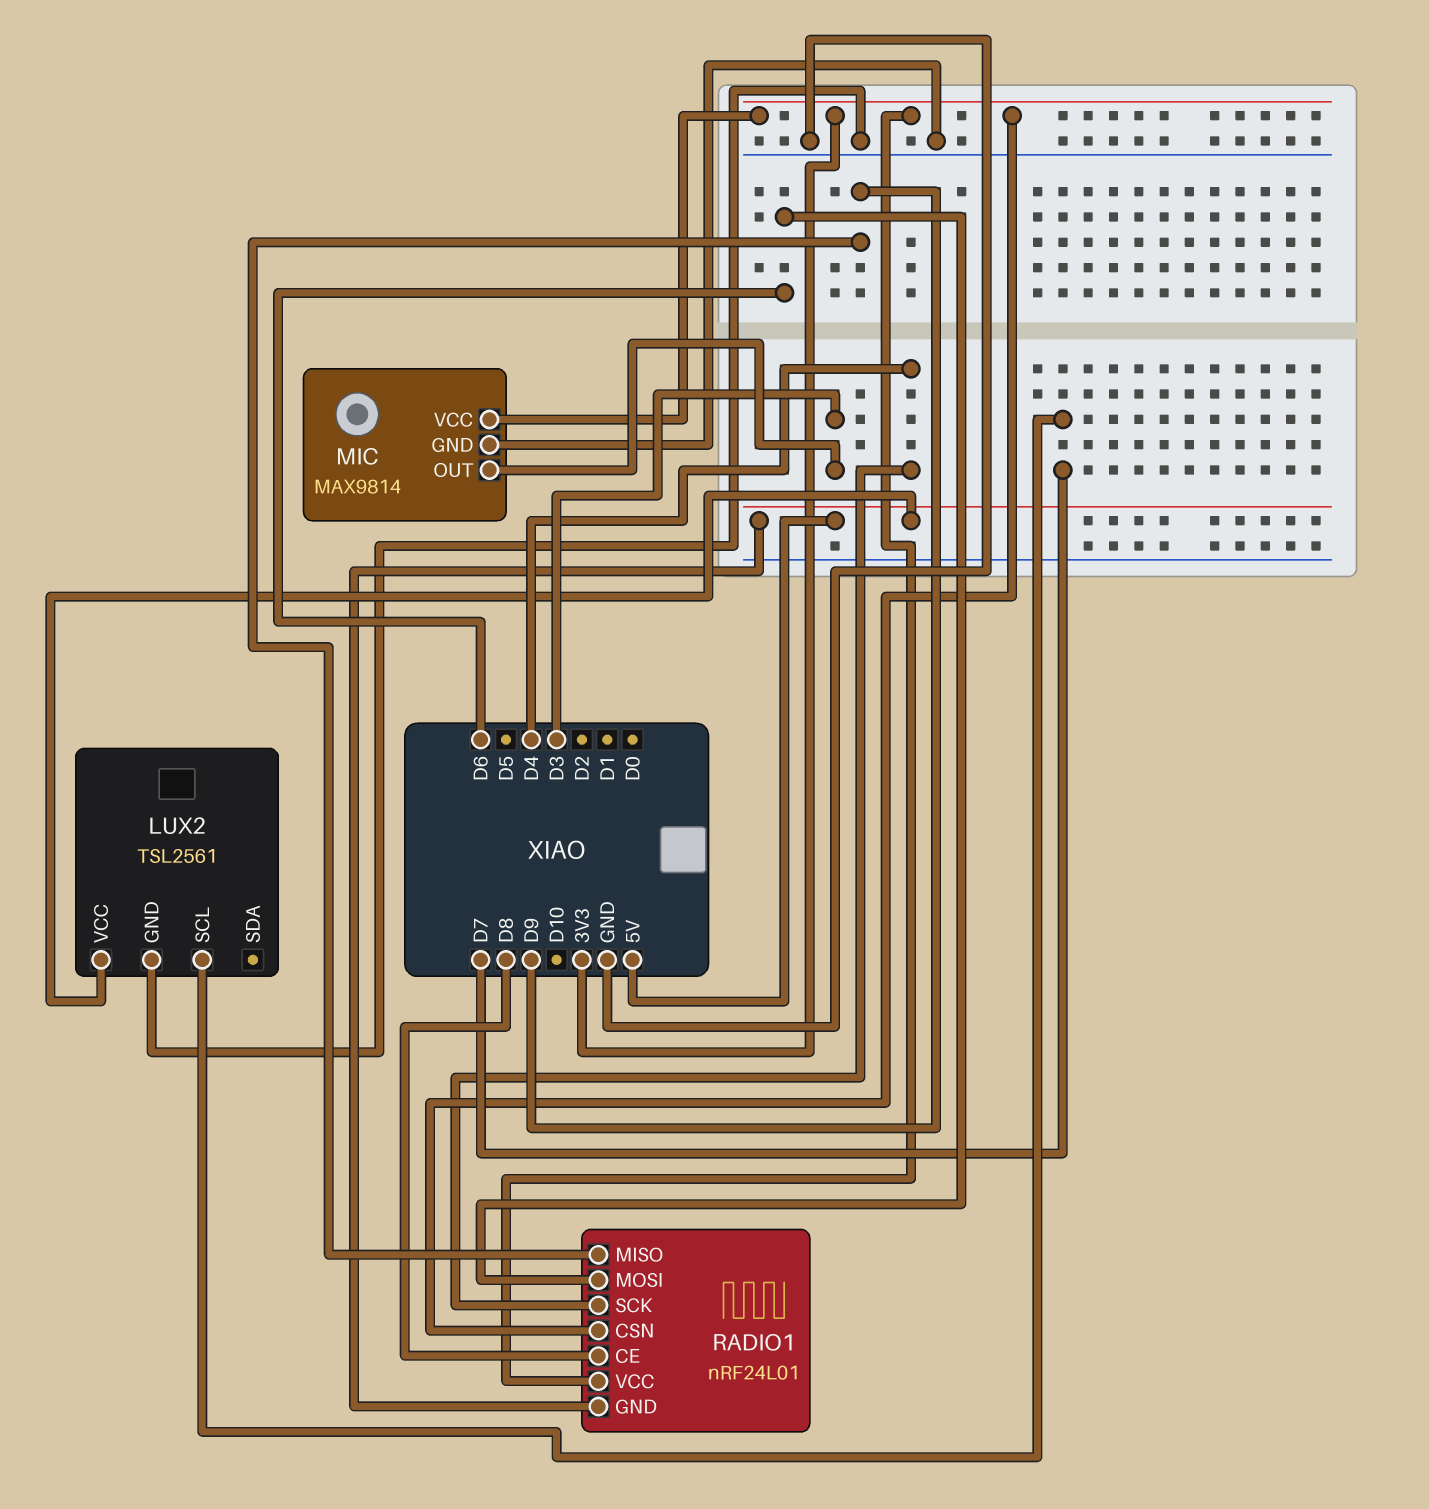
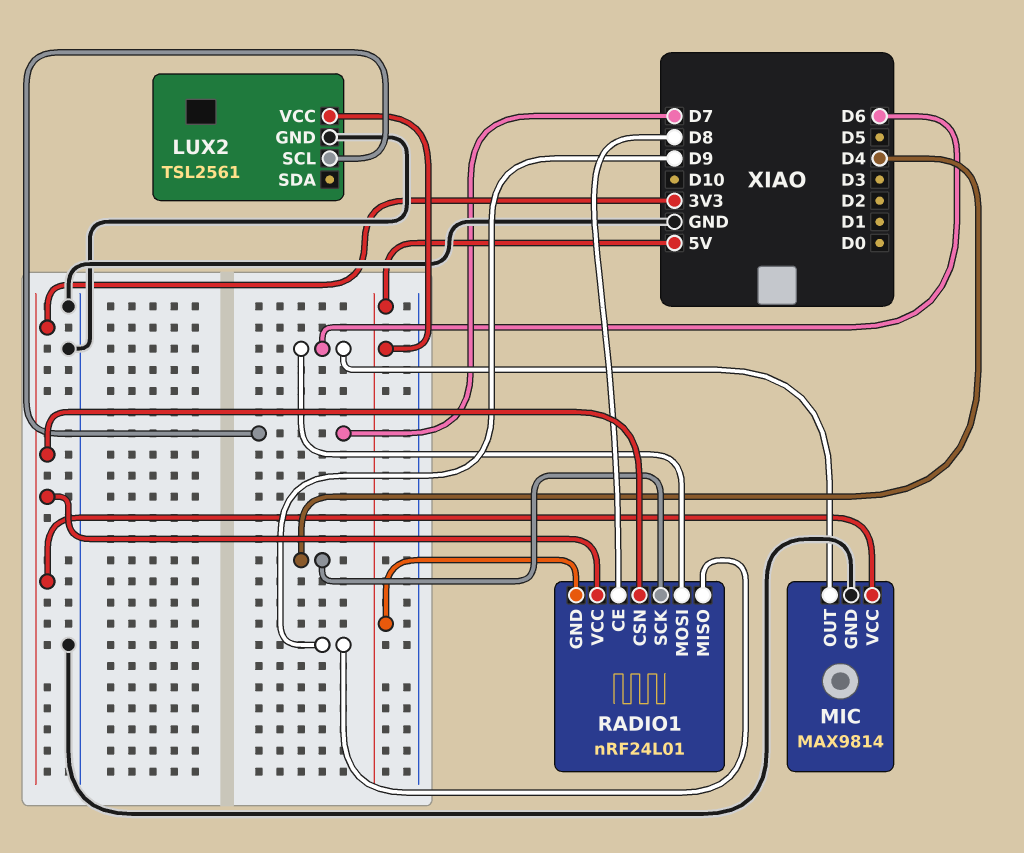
MIC pin OUT: D3 -> D6

